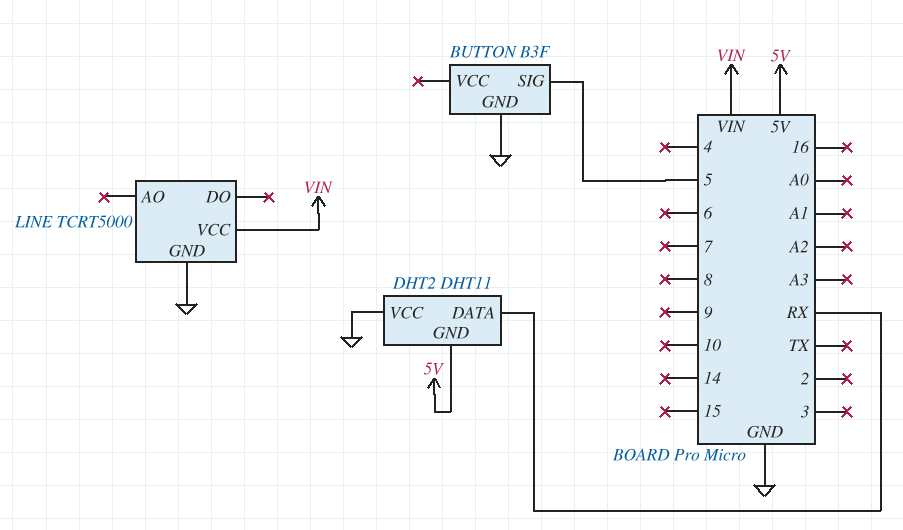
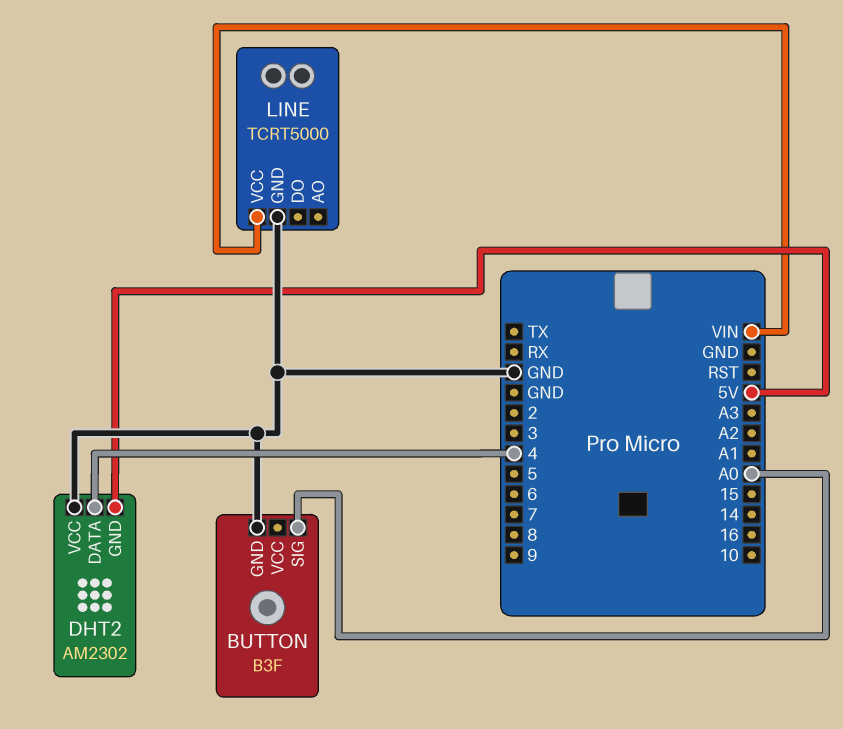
BUTTON pin SIG: 5 -> A0
DHT2: DHT11 -> AM2302
DHT2 pin DATA: RX -> 4

